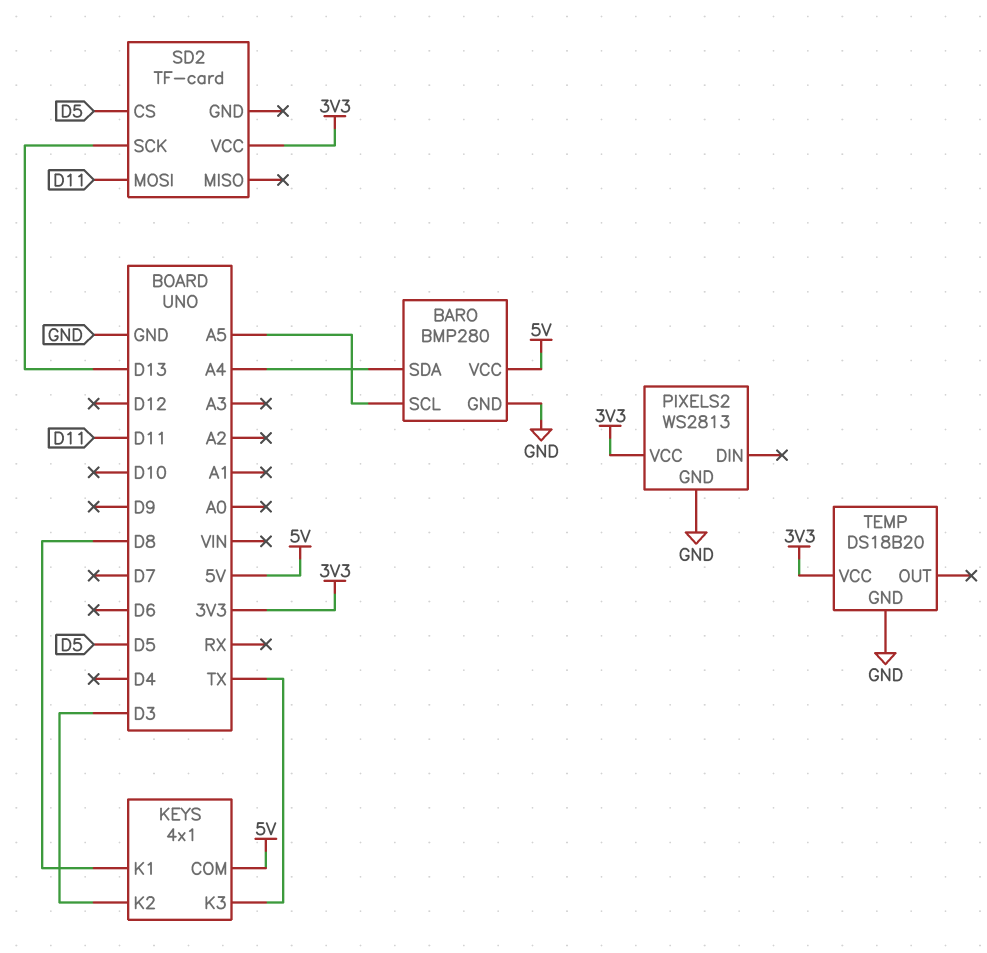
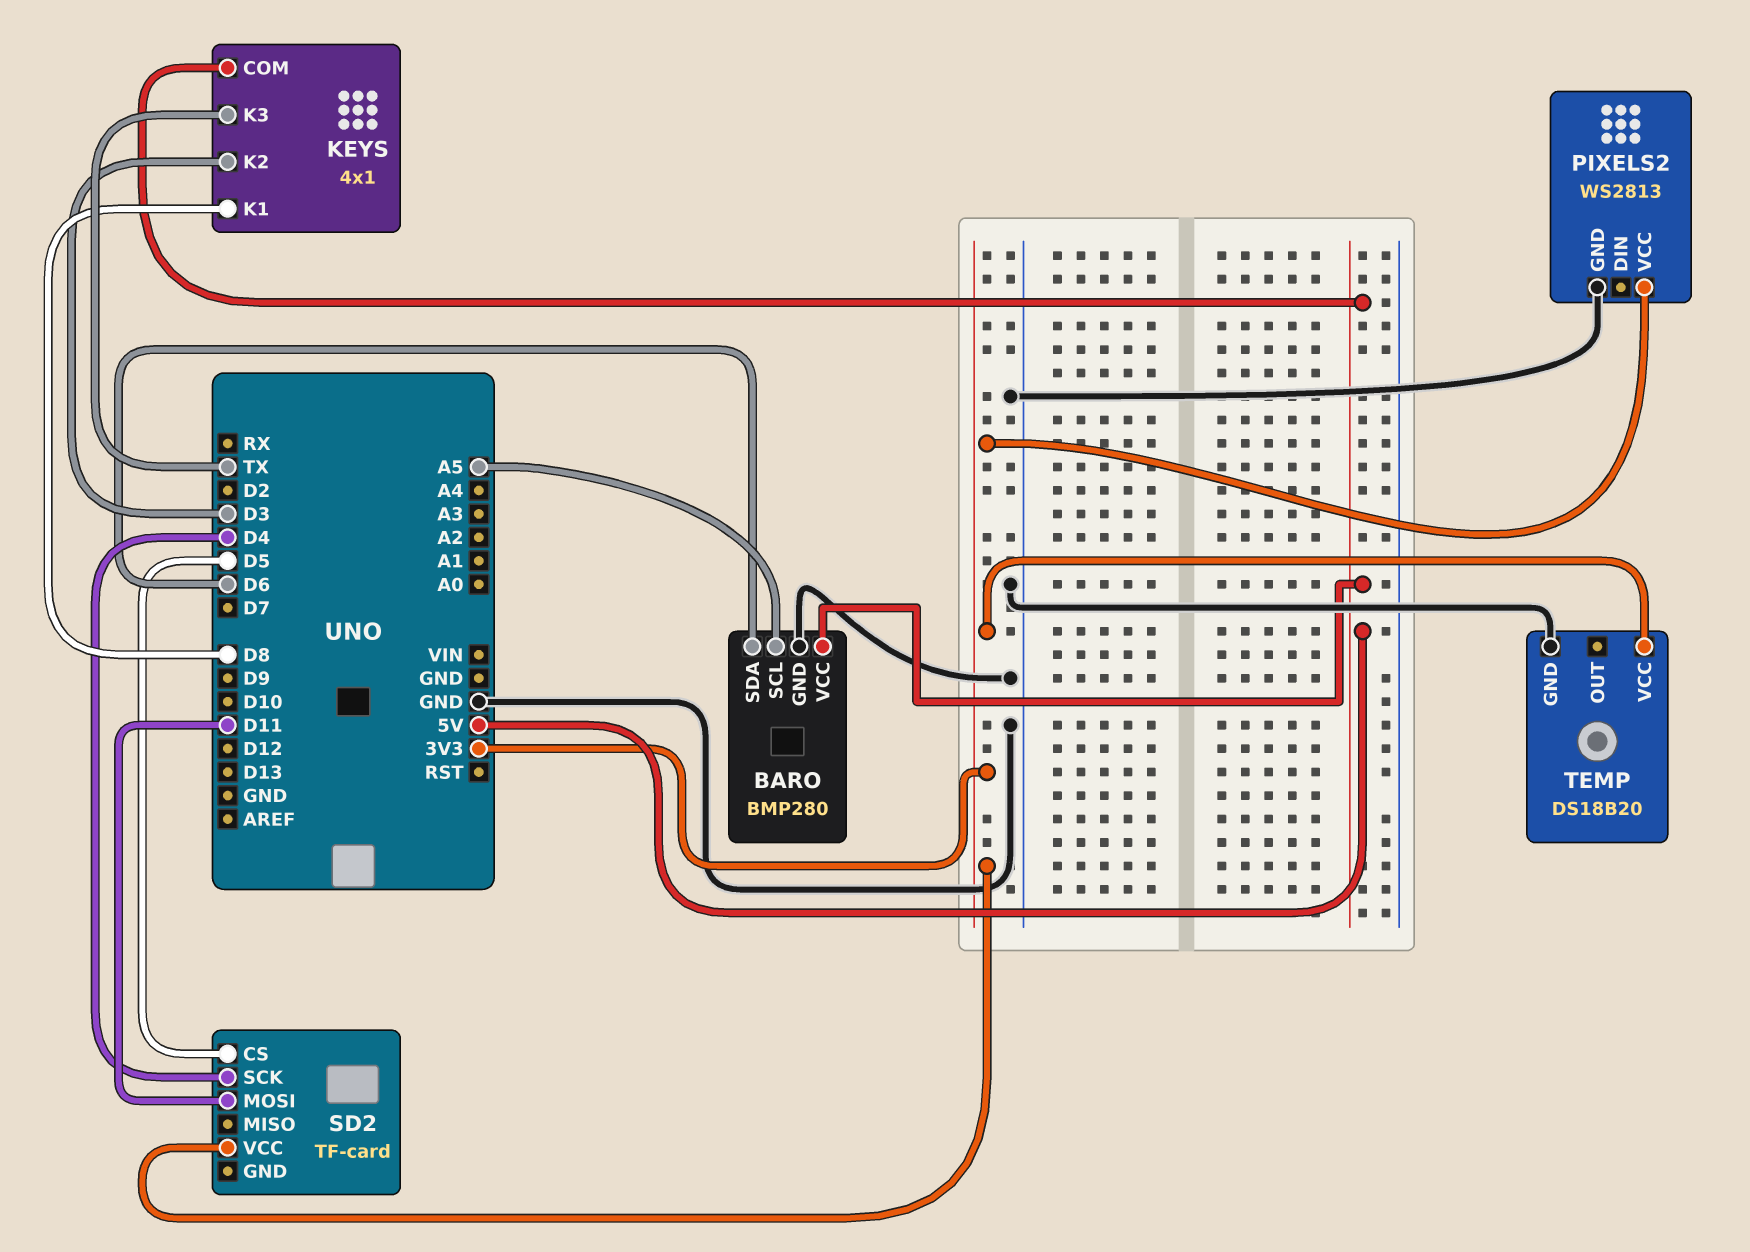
BARO pin SDA: A4 -> D6
SD2 pin SCK: D13 -> D4

